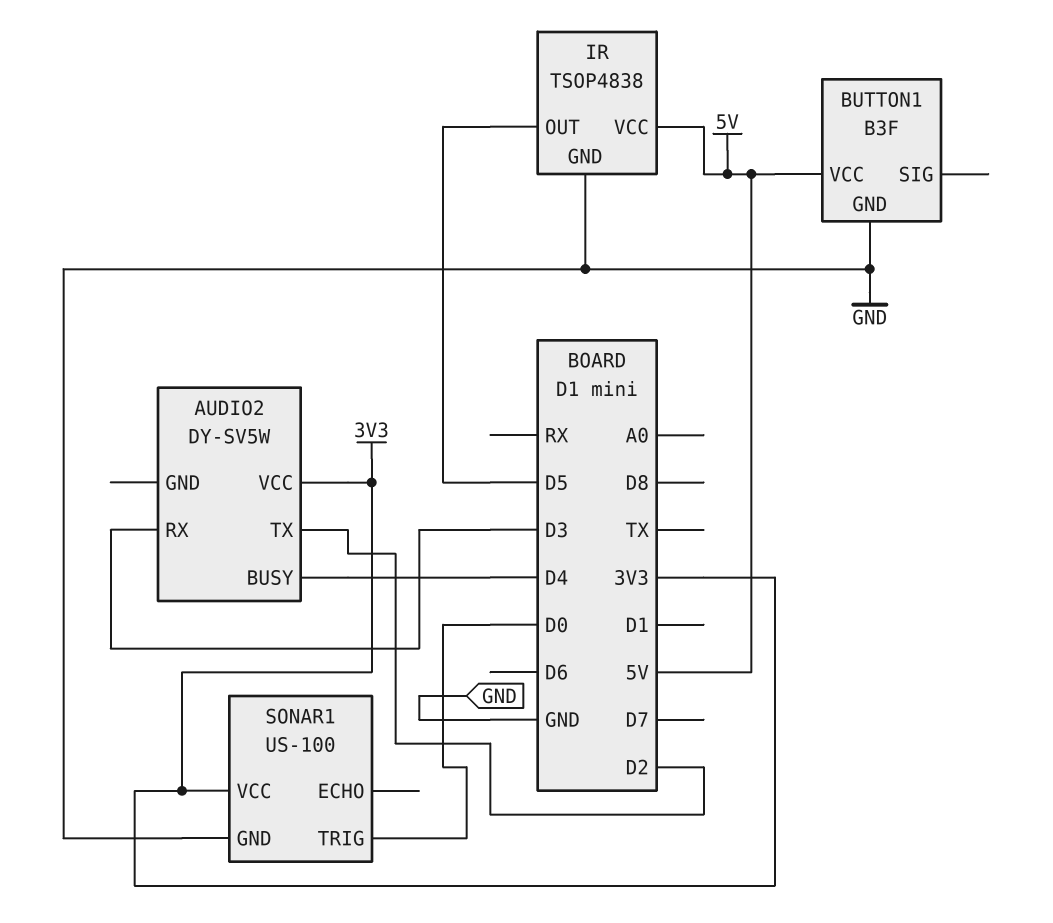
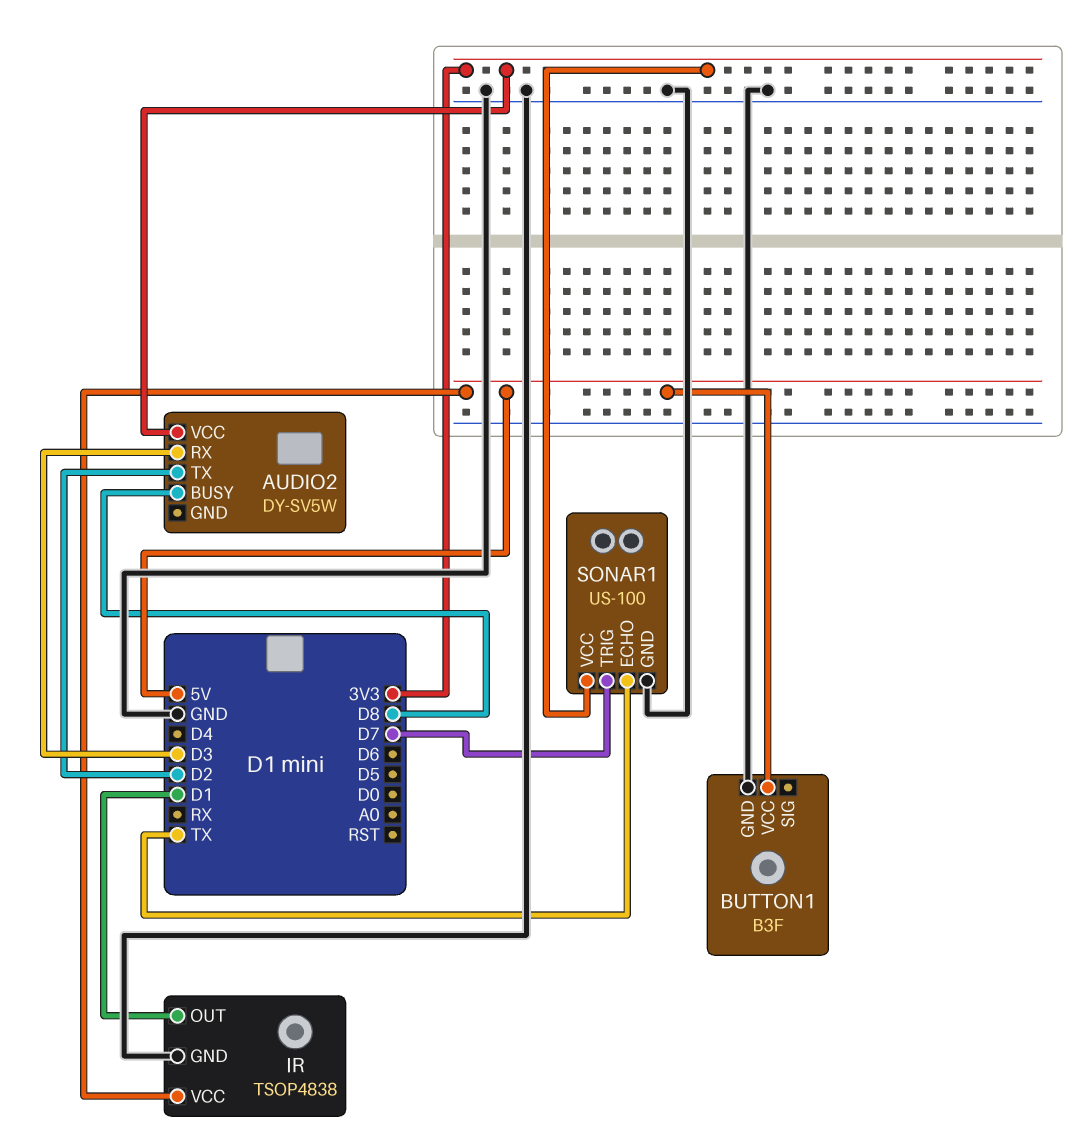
AUDIO2 pin BUSY: D4 -> D8
IR pin OUT: D5 -> D1
SONAR1 pin ECHO: none -> TX
SONAR1 pin TRIG: D0 -> D7

